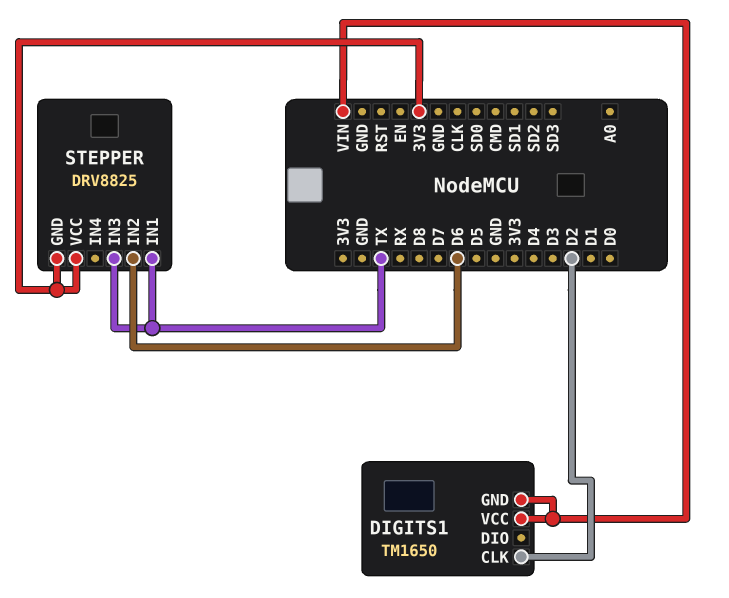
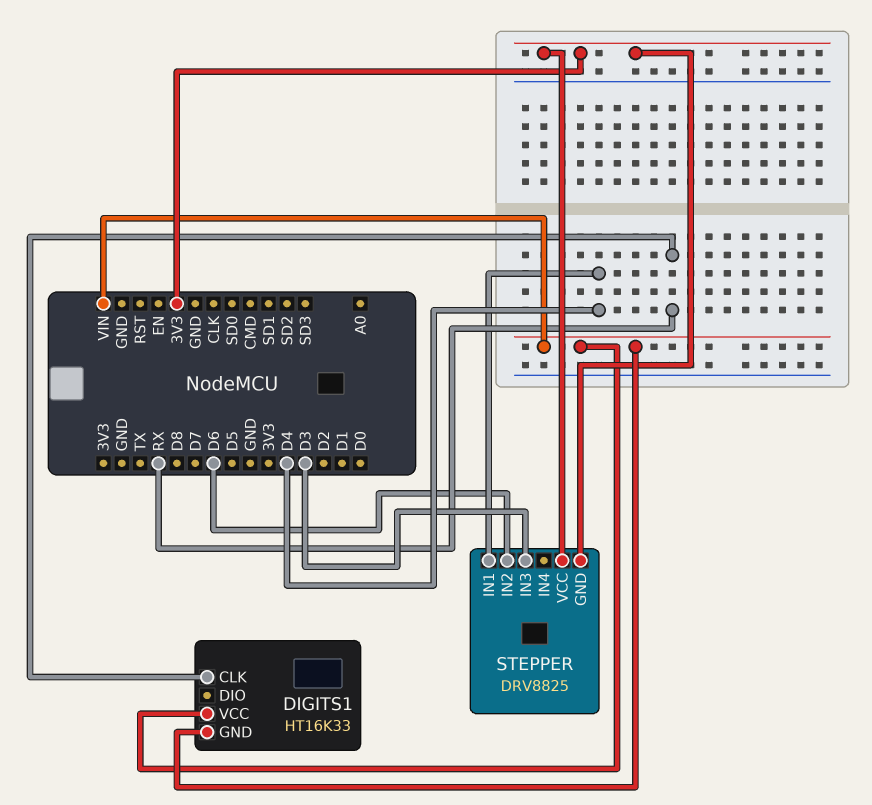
DIGITS1: TM1650 -> HT16K33
DIGITS1 pin CLK: D2 -> RX
STEPPER pin IN1: TX -> D4
STEPPER pin IN3: TX -> D3

